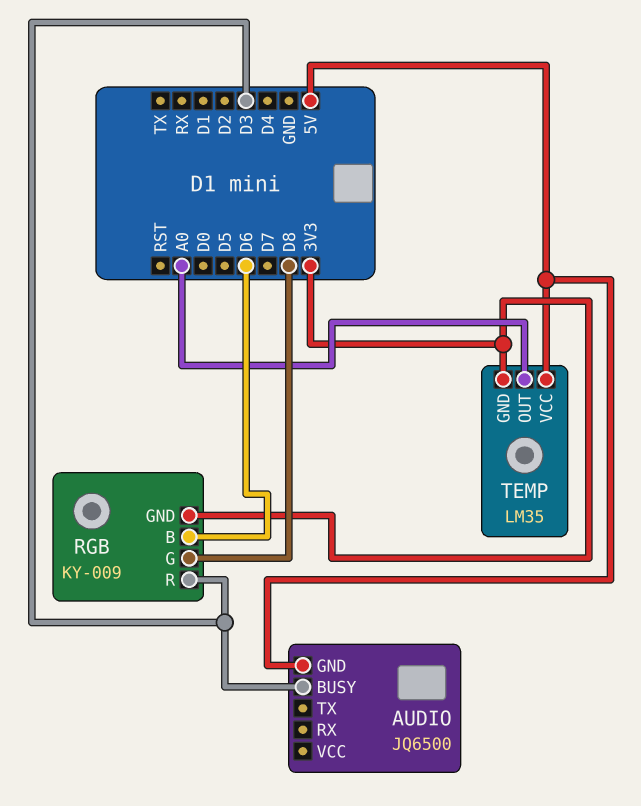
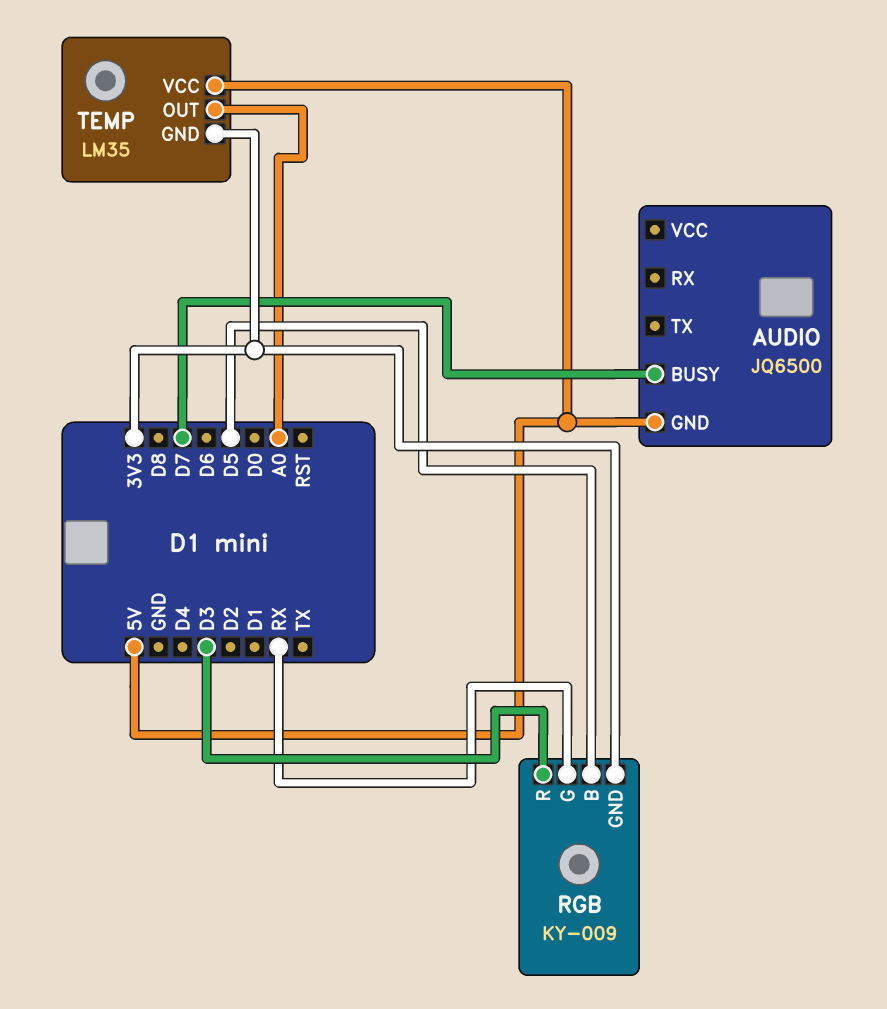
AUDIO pin BUSY: D3 -> D7
RGB pin B: D6 -> D5
RGB pin G: D8 -> RX

